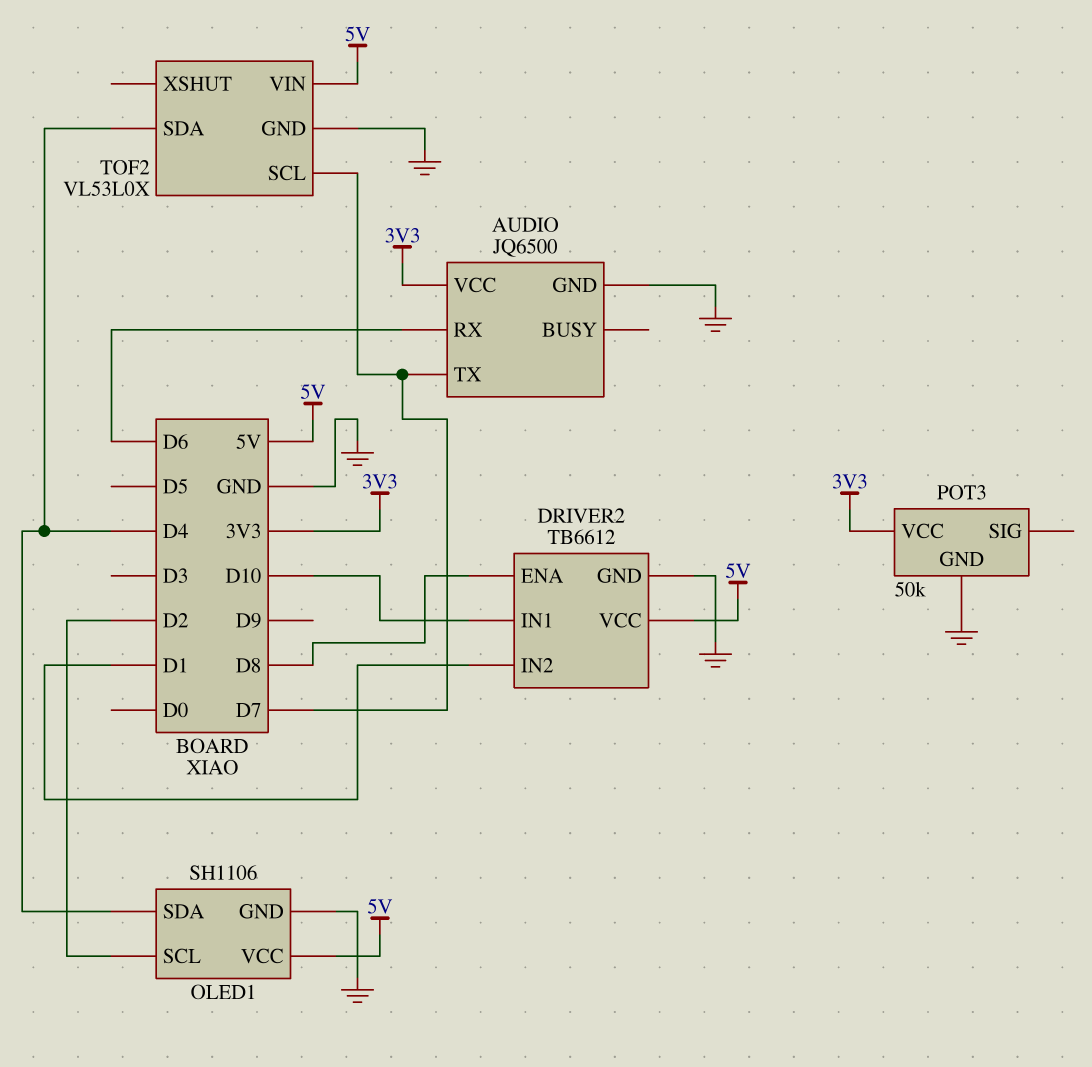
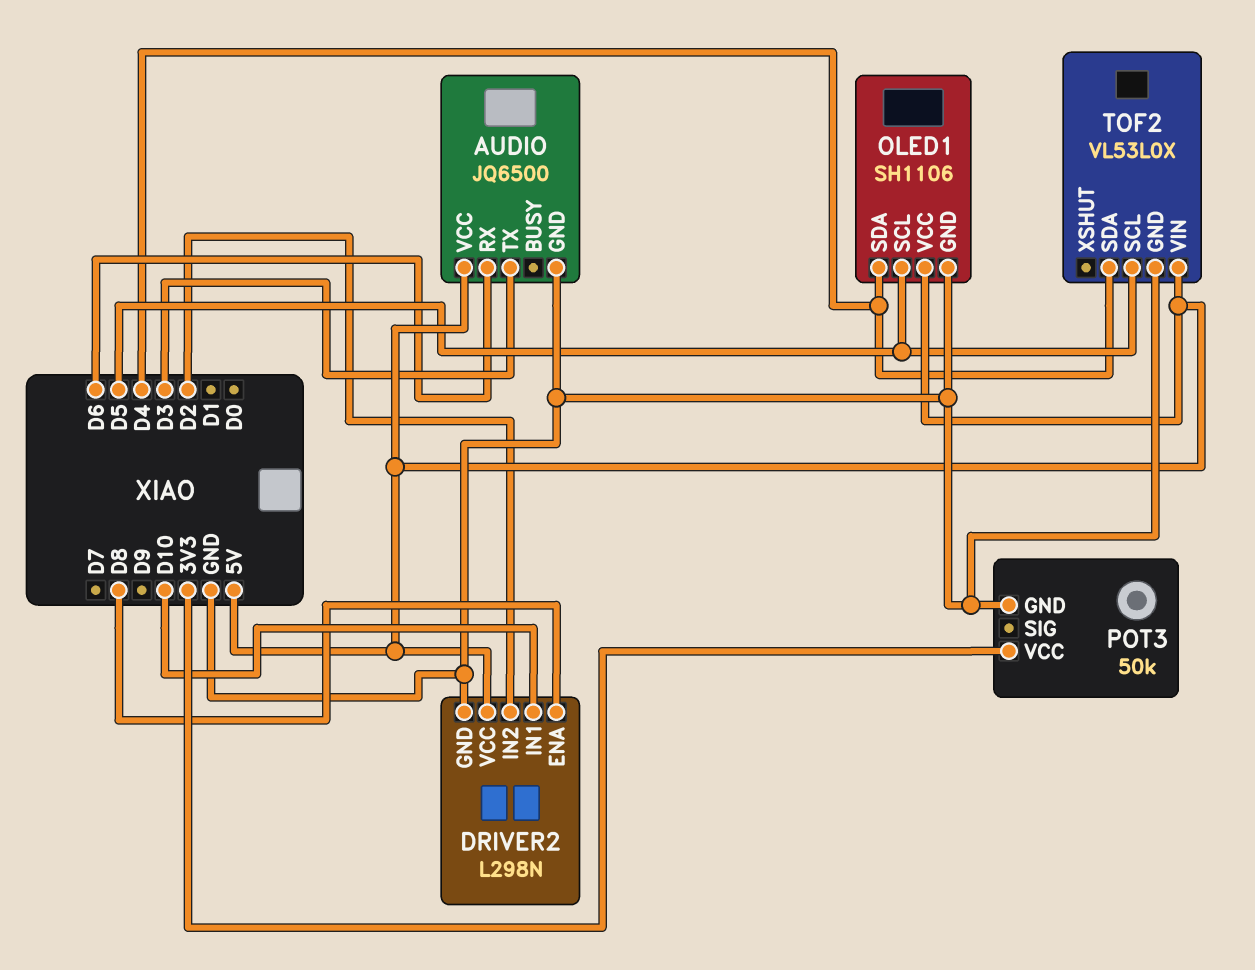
AUDIO pin TX: D7 -> D3
AUDIO pin VCC: 3V3 -> 5V
DRIVER2: TB6612 -> L298N
DRIVER2 pin IN2: D1 -> D2
OLED1 pin SCL: D2 -> D5
TOF2 pin SCL: D7 -> D5

